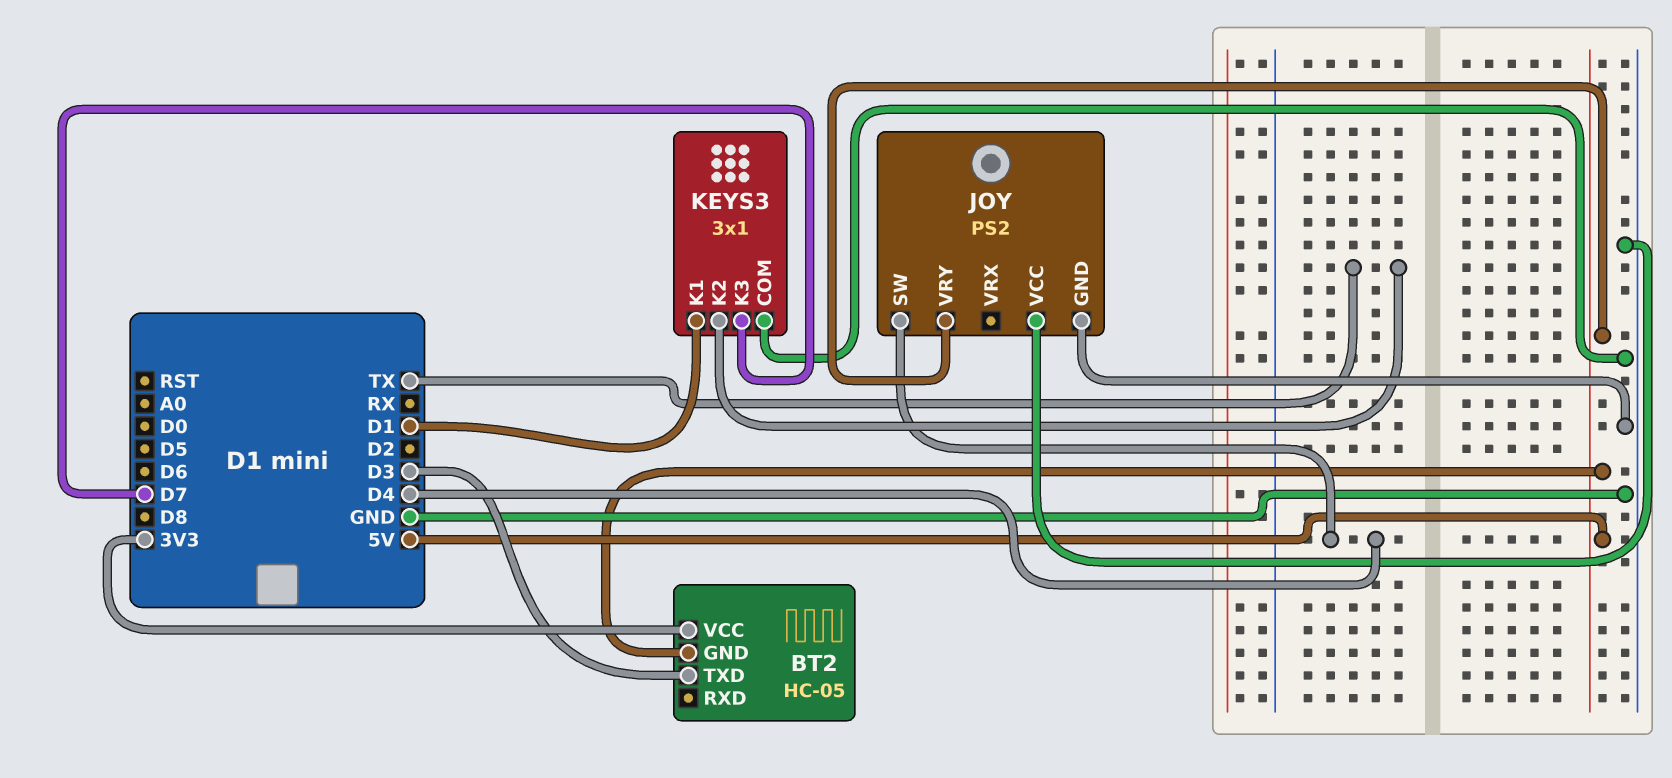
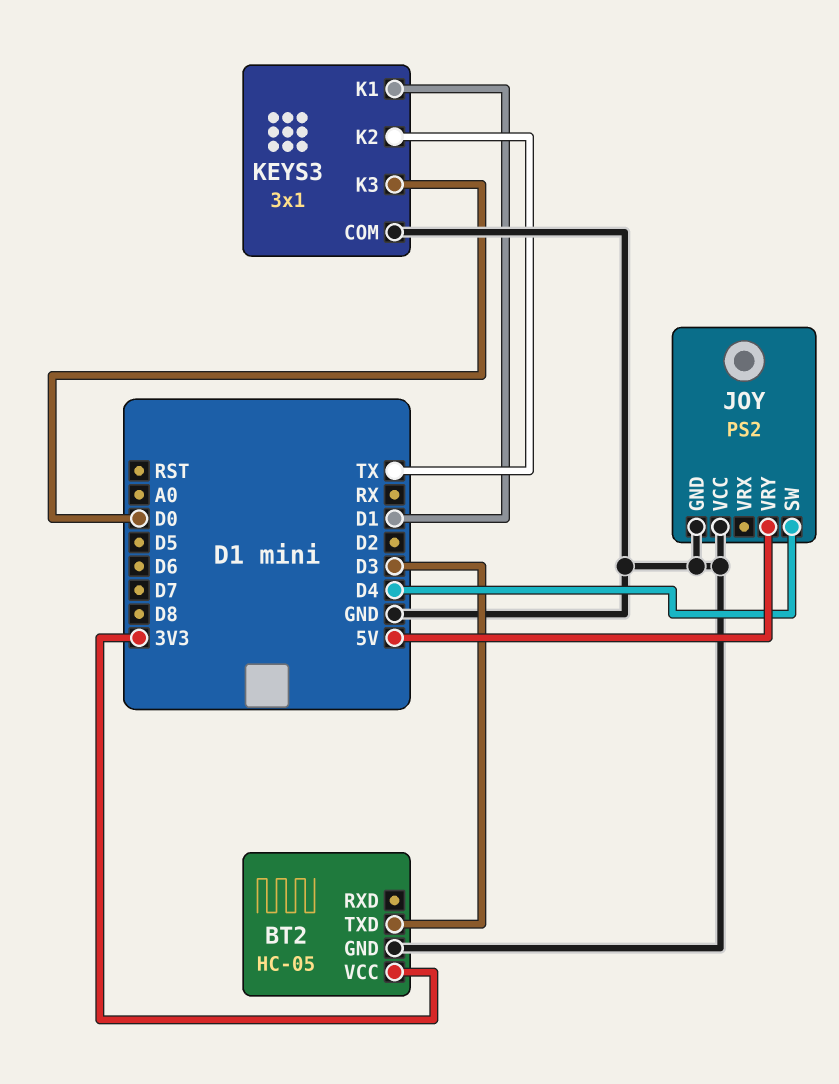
BT2 pin GND: 5V -> GND
KEYS3 pin K3: D7 -> D0

